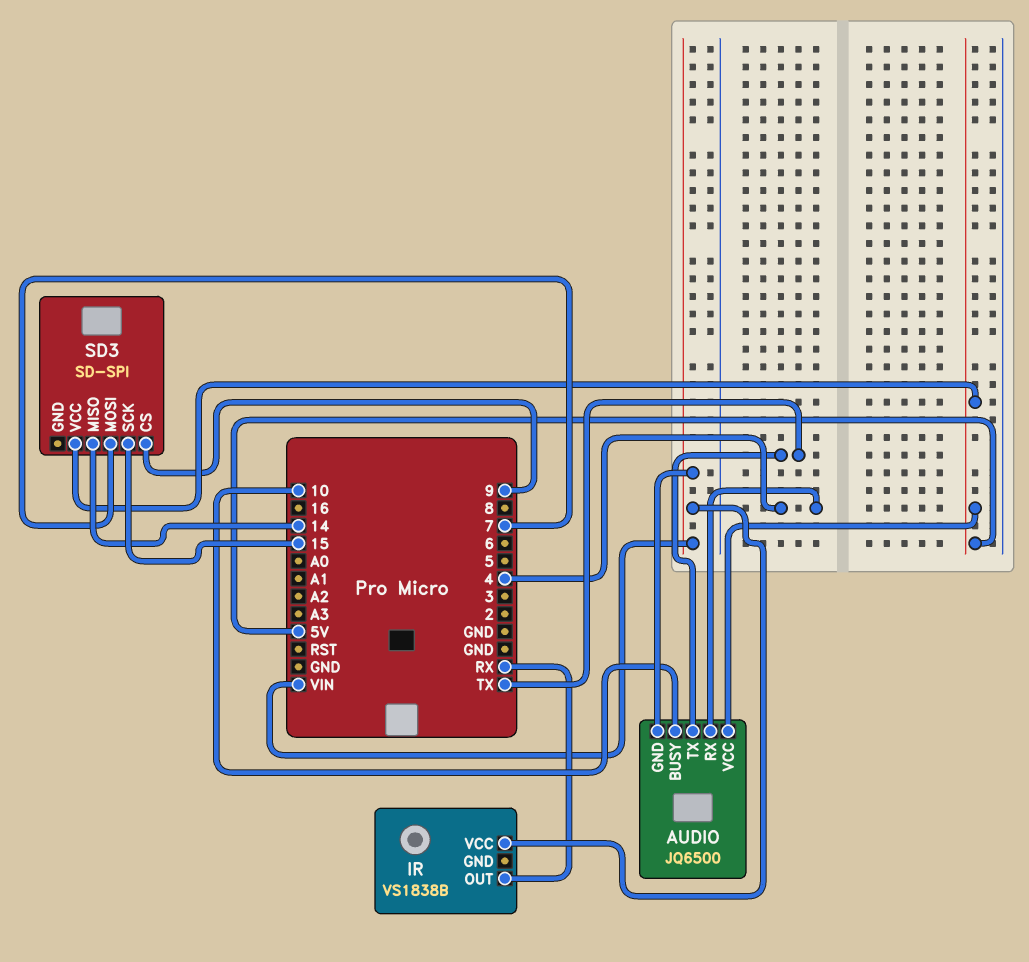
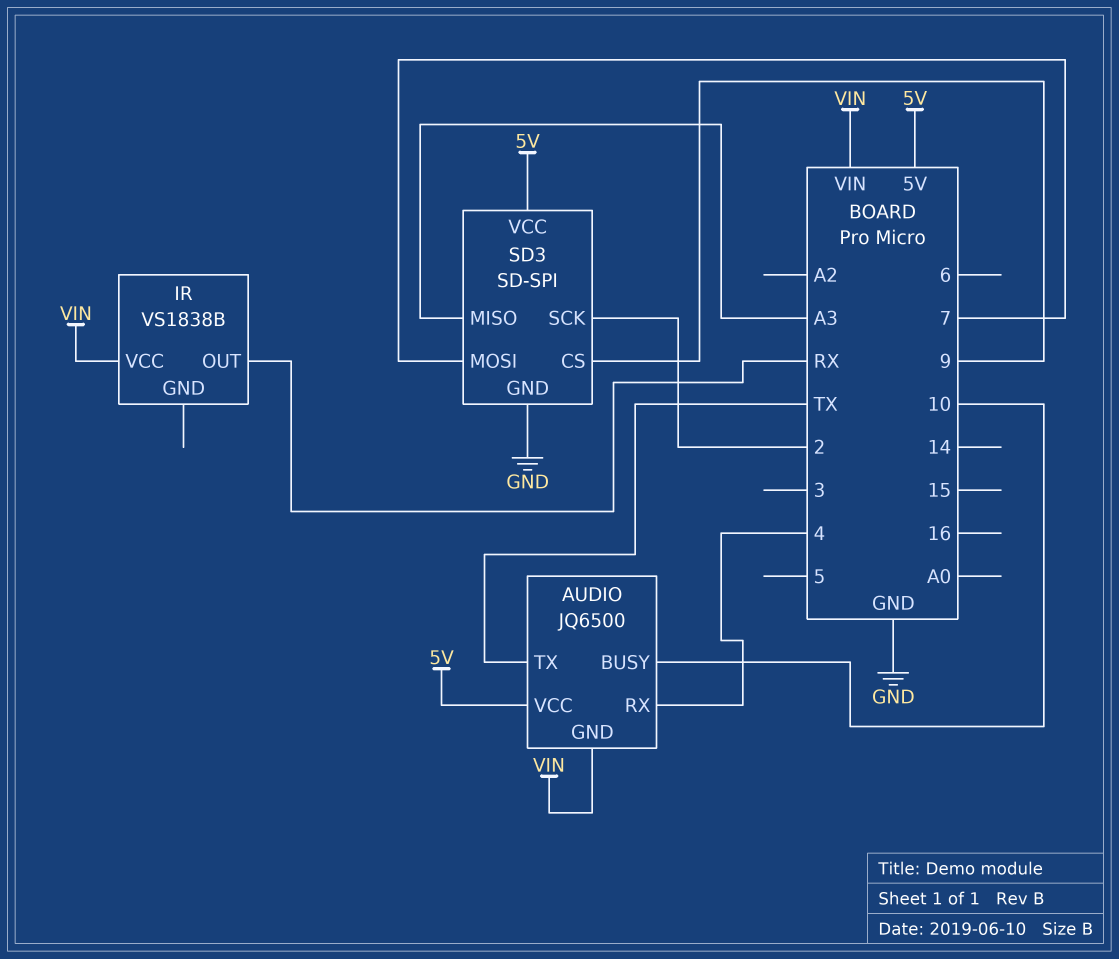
SD3 pin GND: none -> GND
SD3 pin MISO: 14 -> A3
SD3 pin SCK: 15 -> 2

